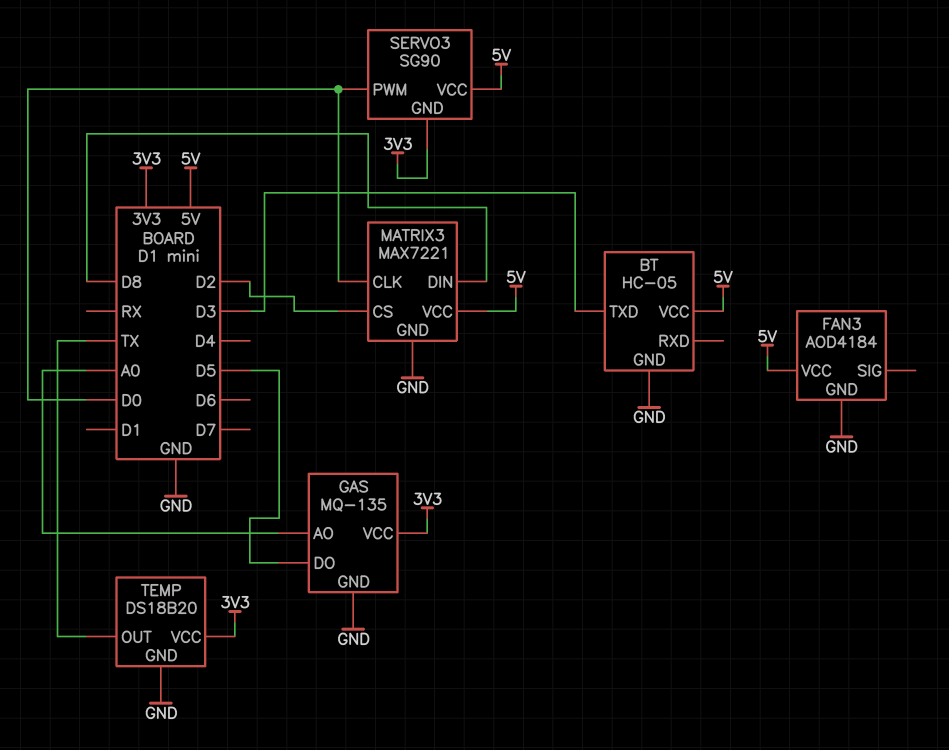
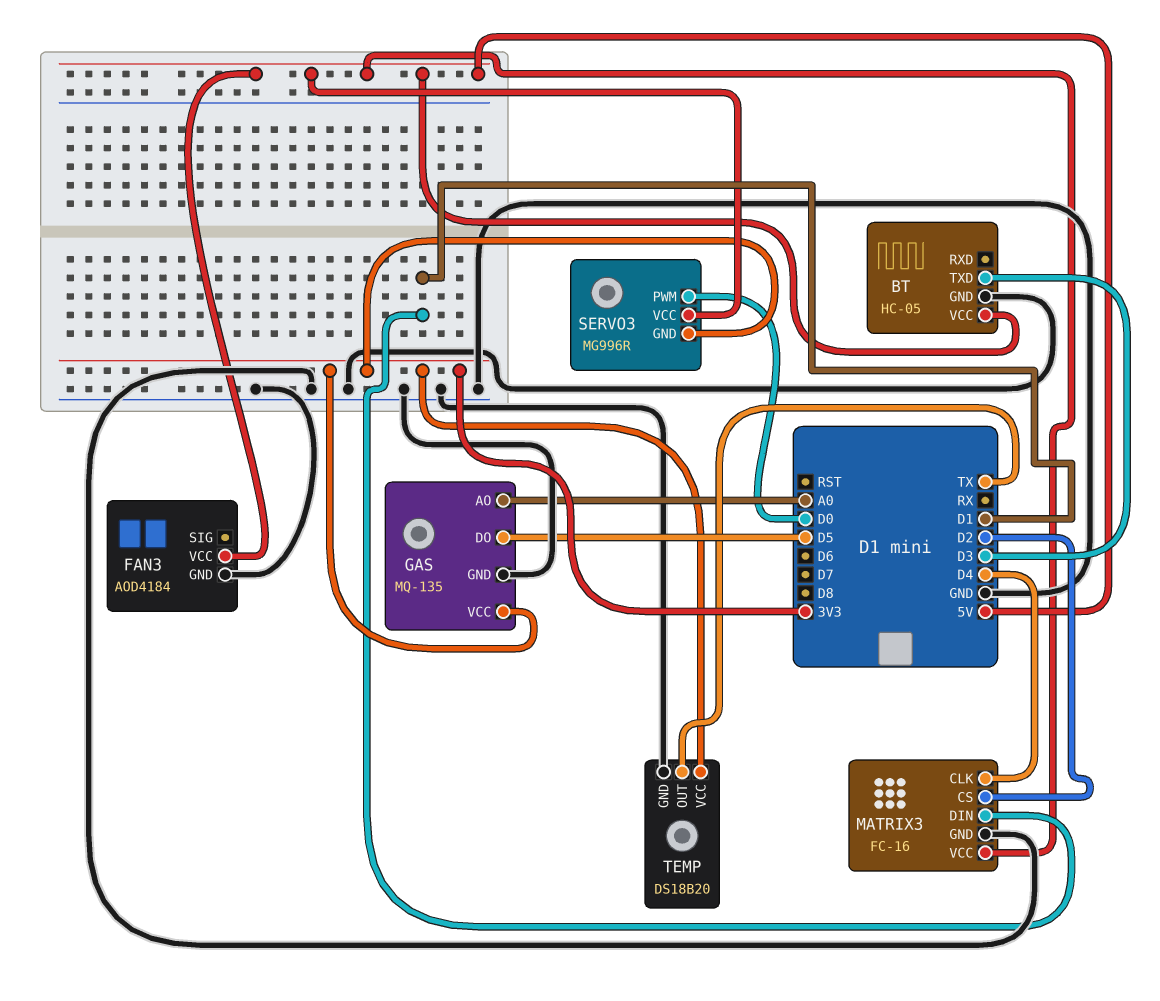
MATRIX3: MAX7221 -> FC-16
MATRIX3 pin CLK: D0 -> D4
MATRIX3 pin DIN: D8 -> D1
SERVO3: SG90 -> MG996R

